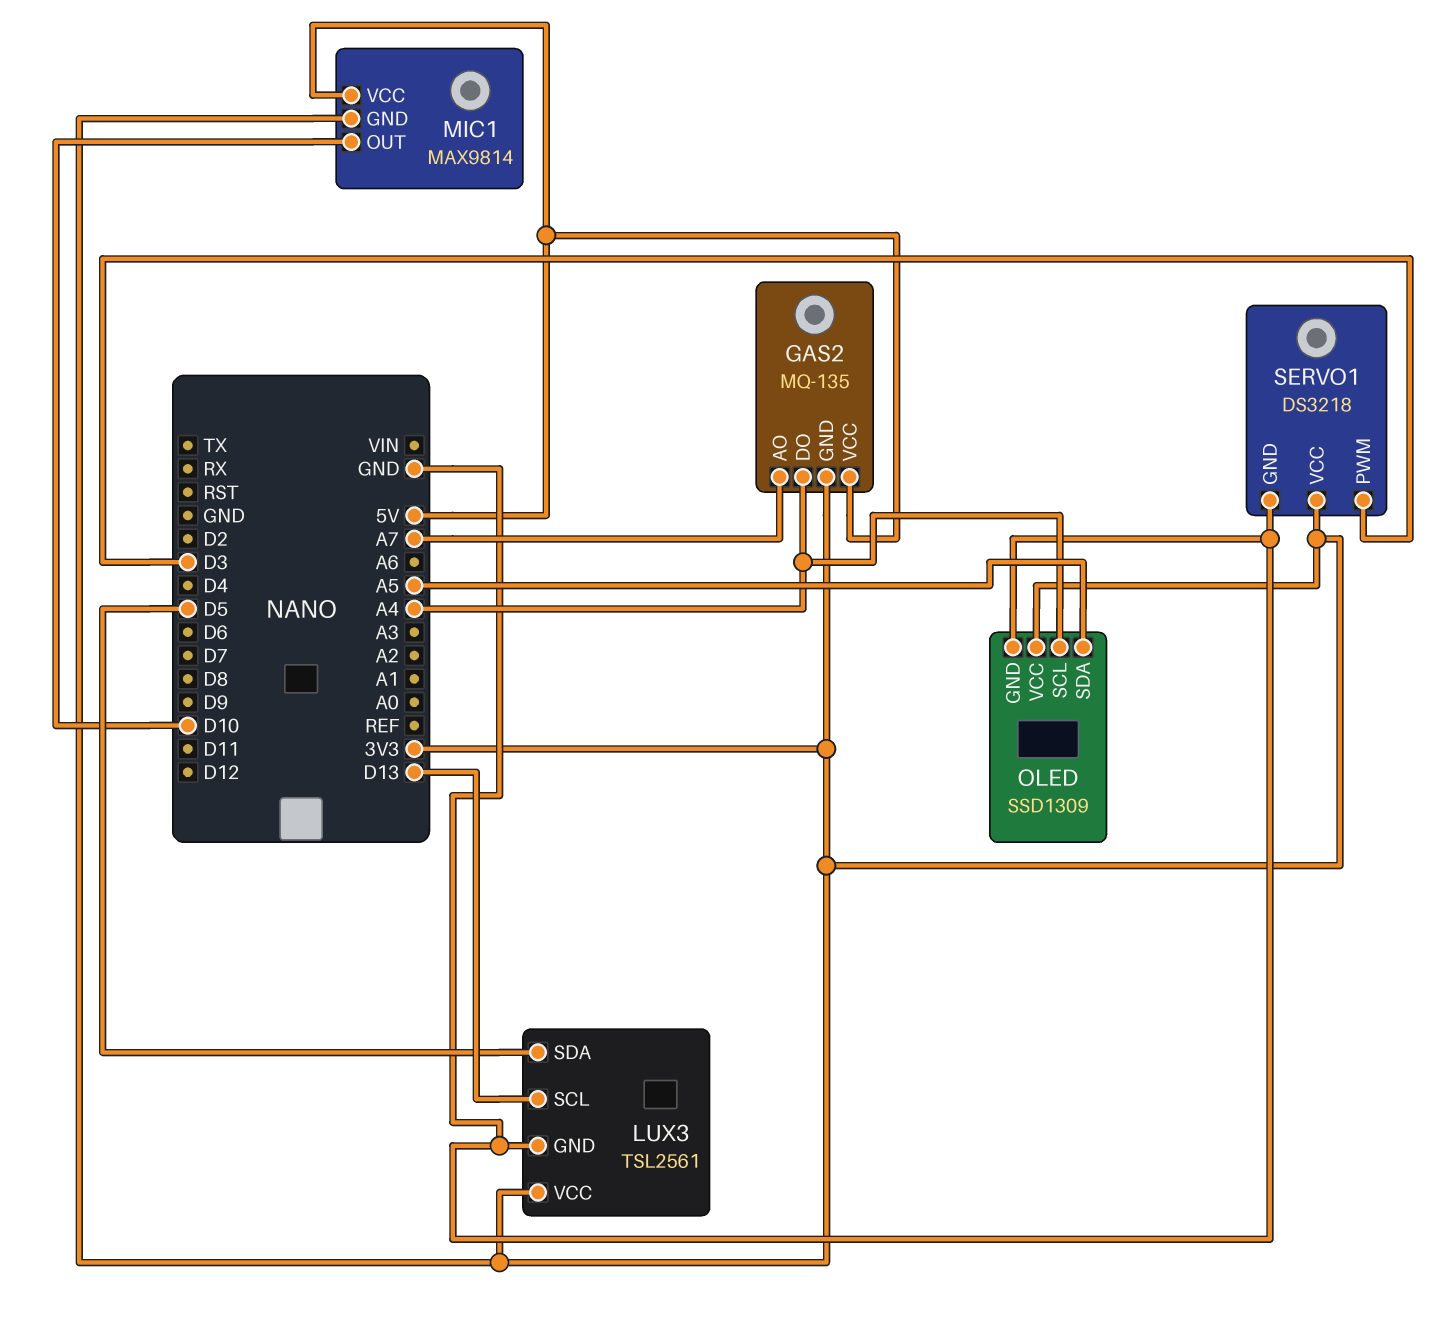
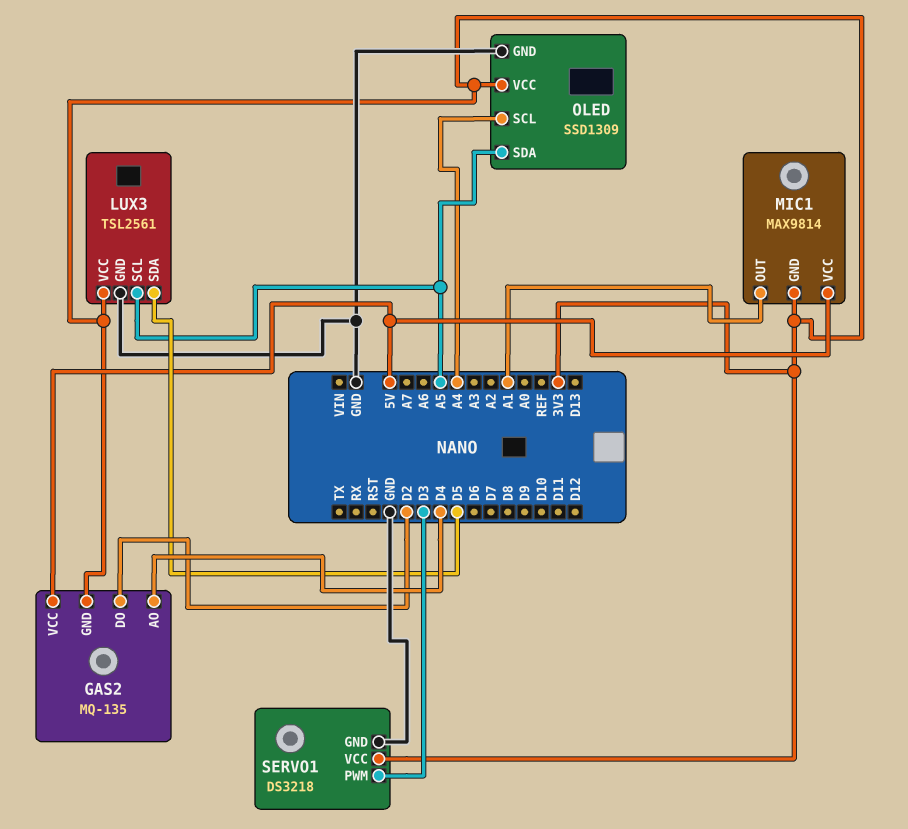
GAS2 pin AO: A7 -> D4
GAS2 pin DO: A4 -> D2
LUX3 pin SCL: D13 -> A5
MIC1 pin OUT: D10 -> A1

